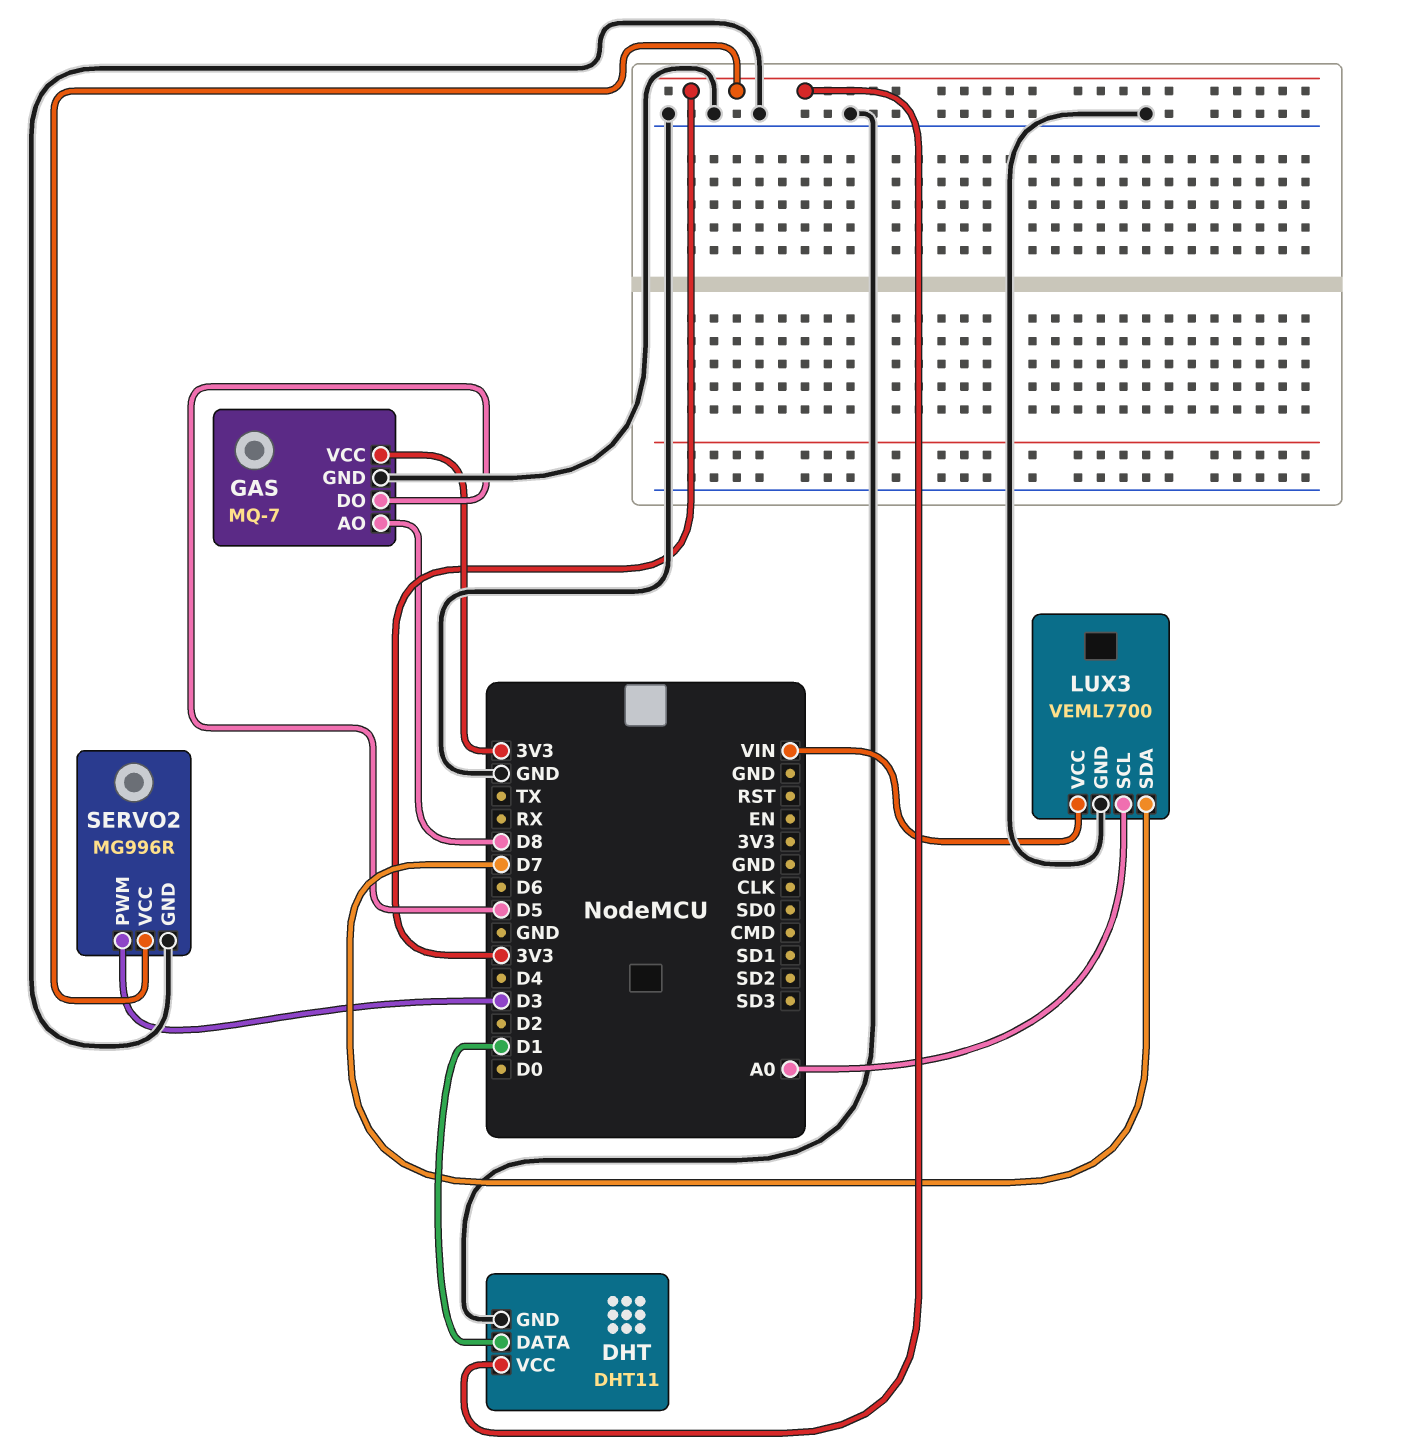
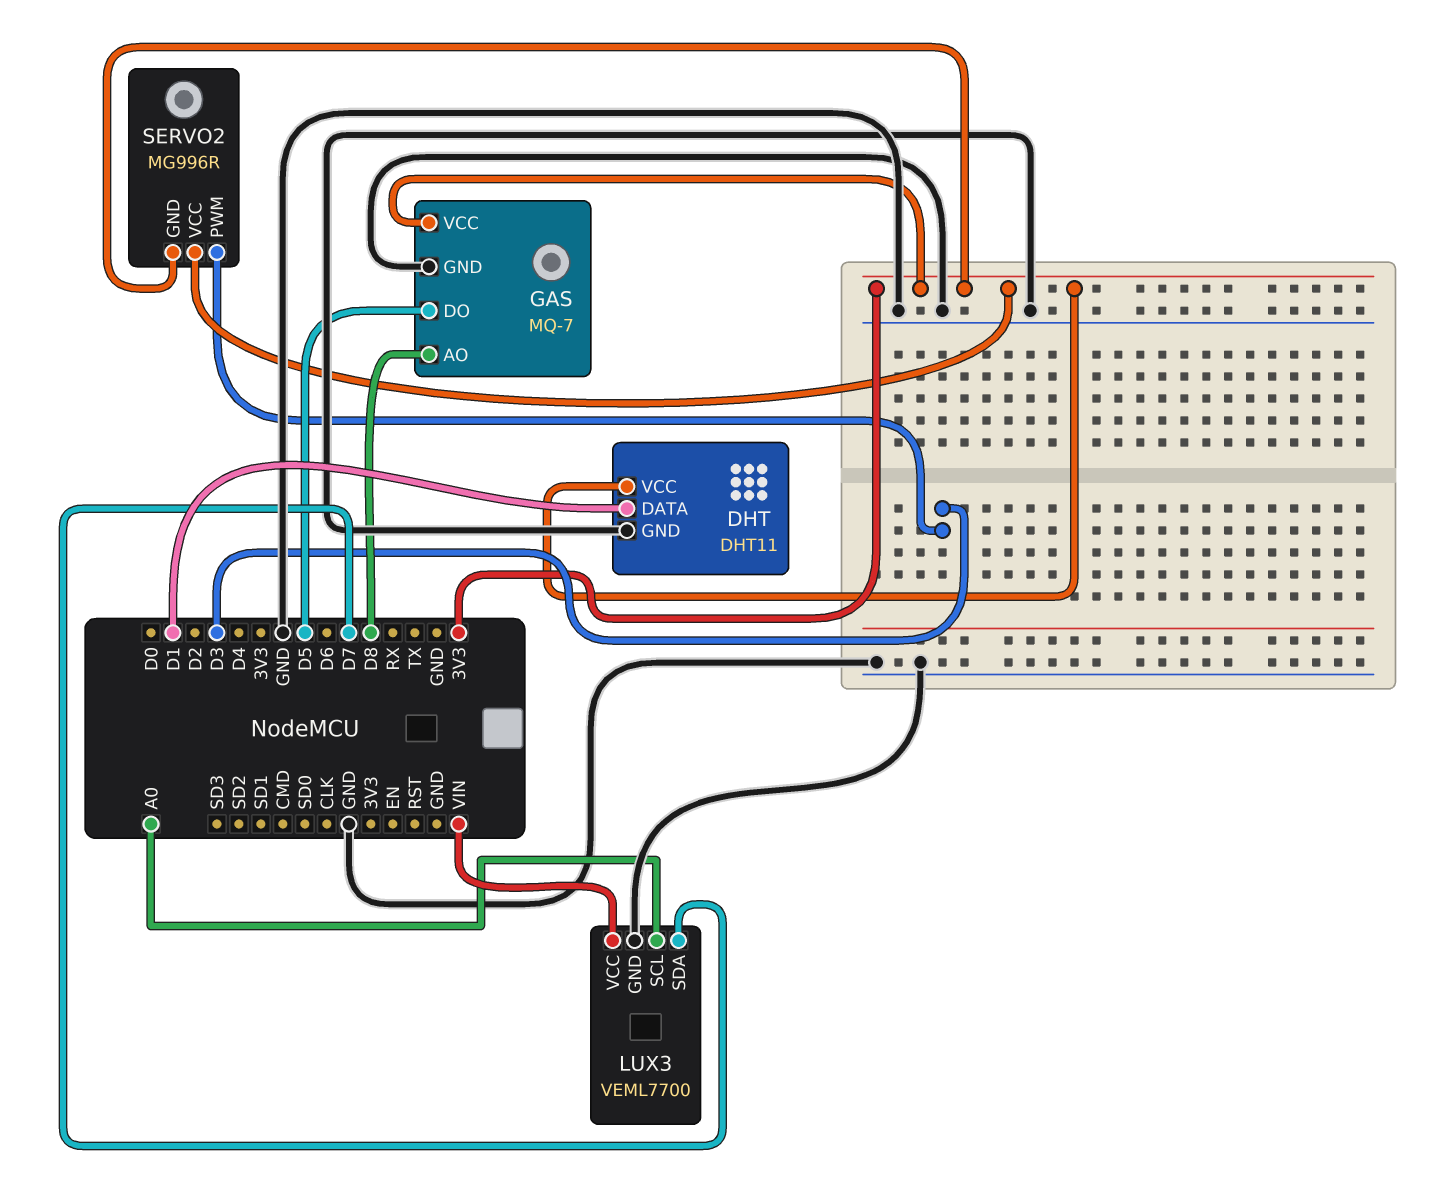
SERVO2 pin GND: GND -> 3V3

